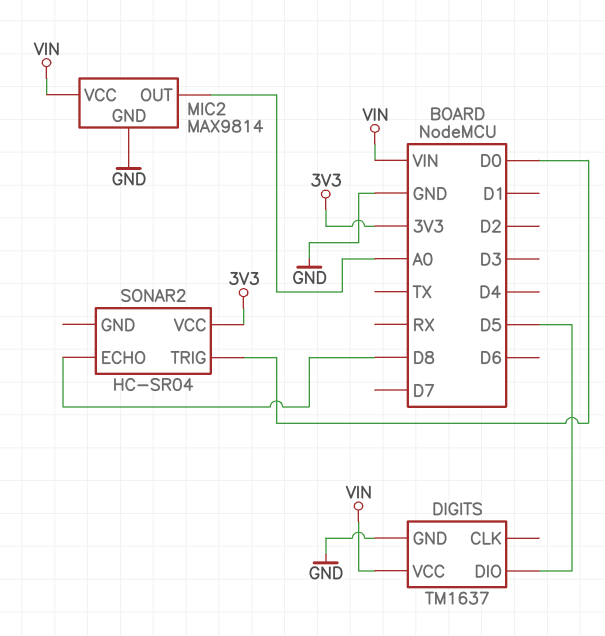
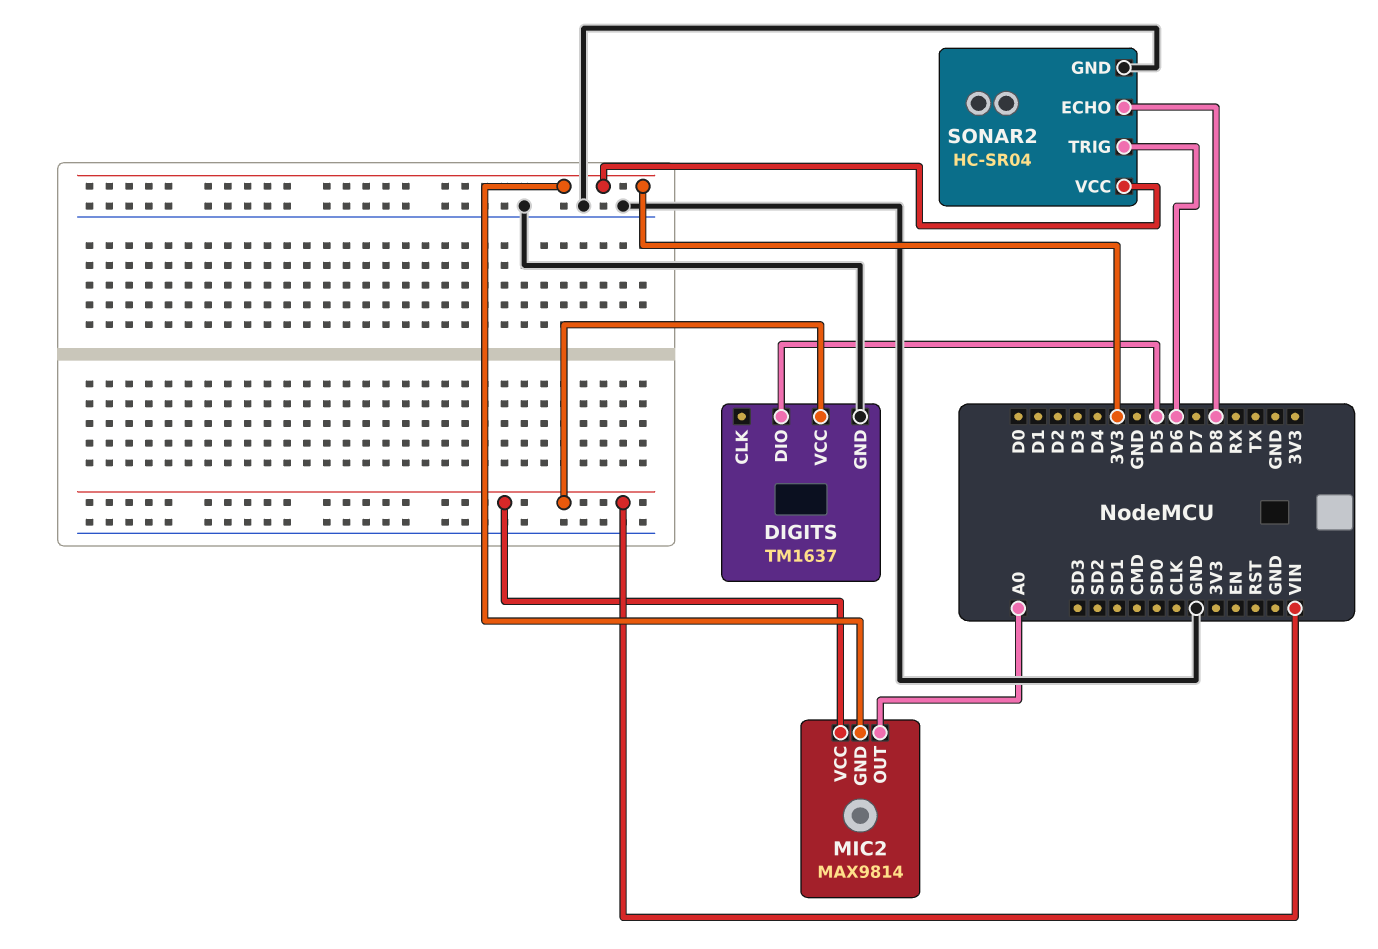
MIC2 pin GND: GND -> 3V3
SONAR2 pin GND: none -> GND
SONAR2 pin TRIG: D0 -> D6

